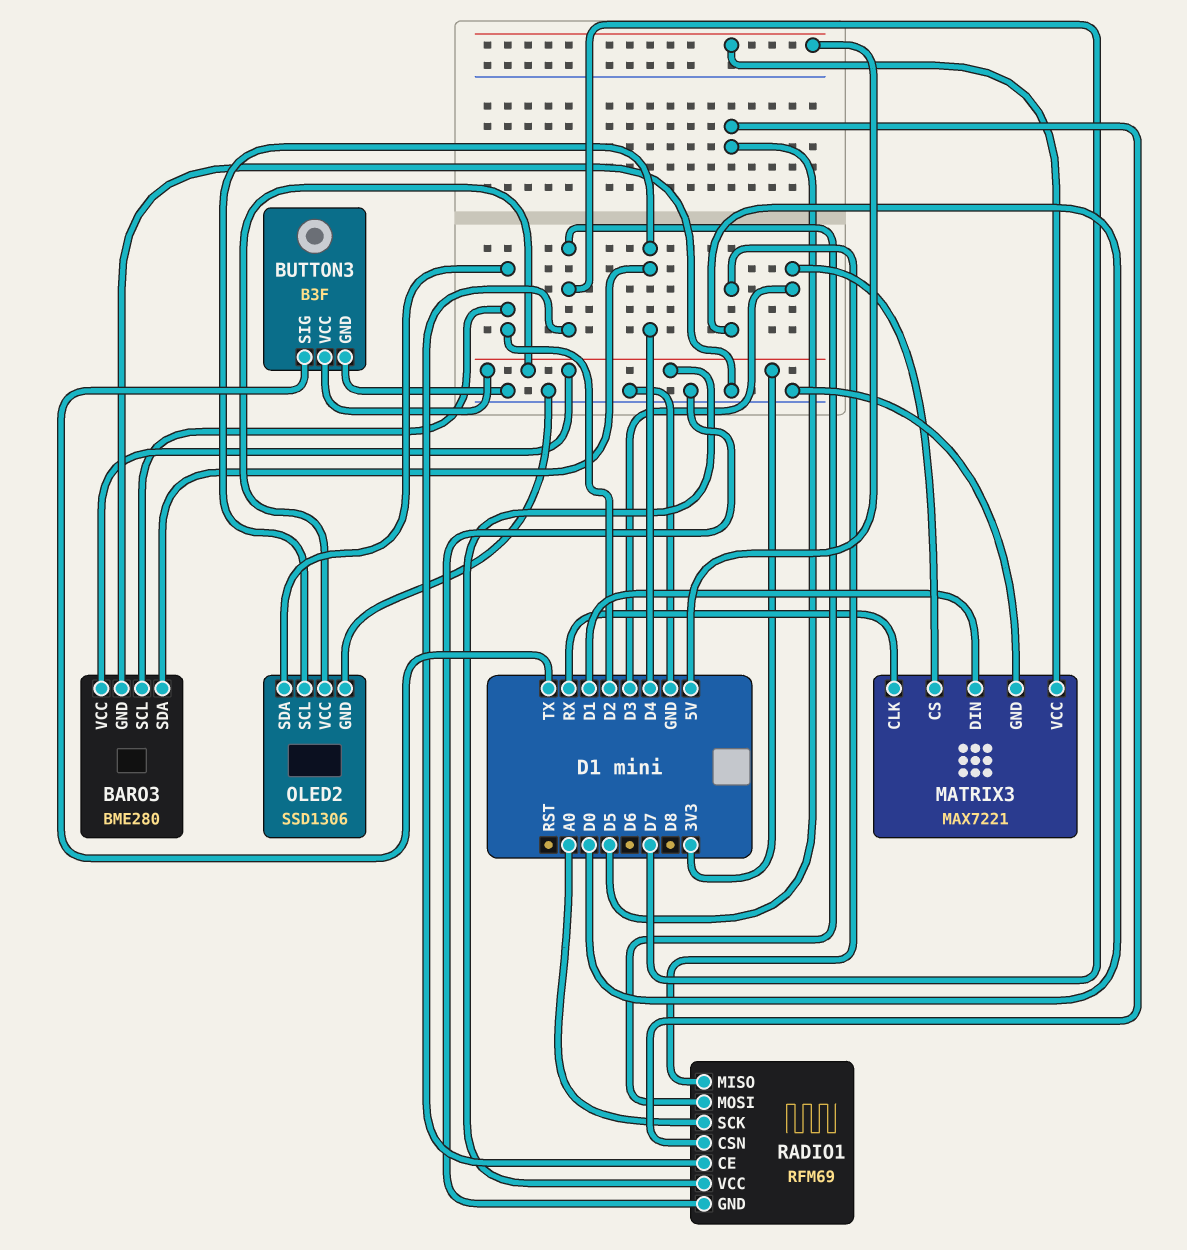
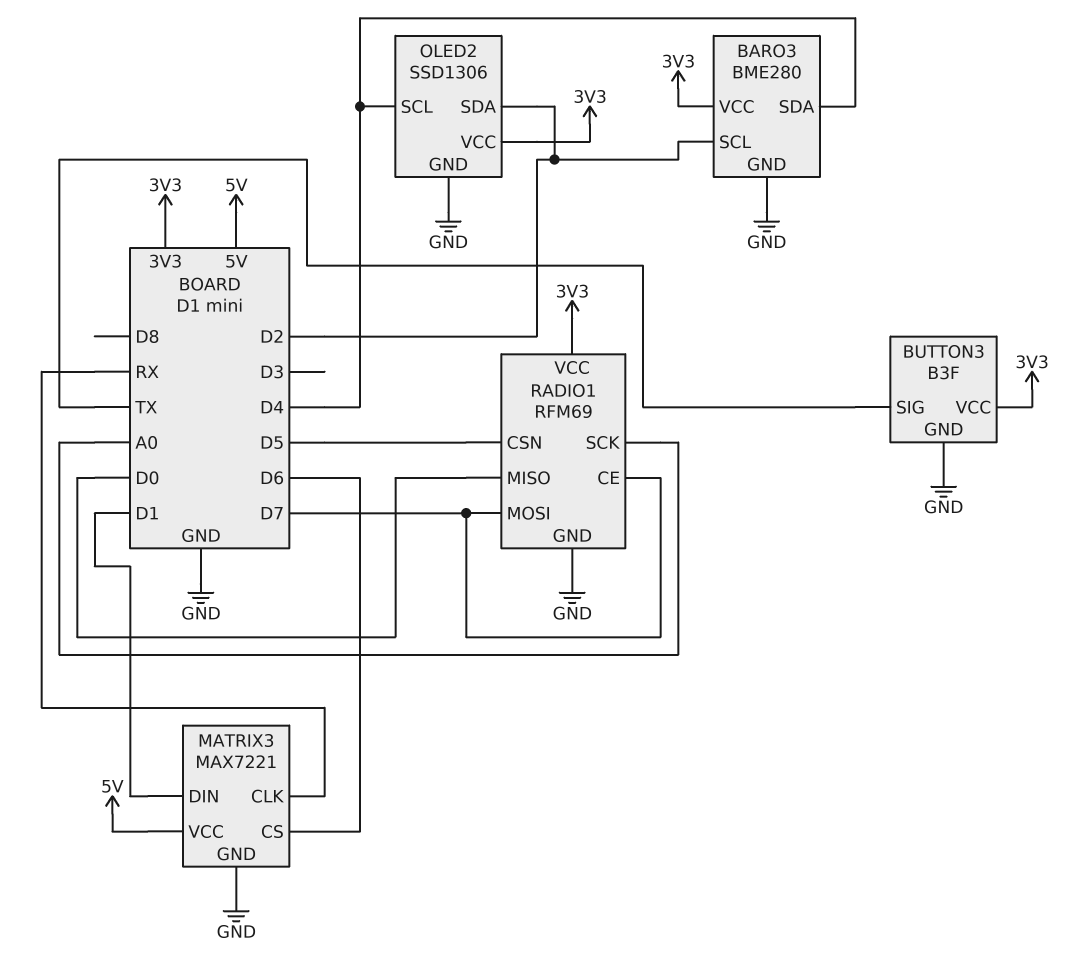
MATRIX3 pin CS: D3 -> D6

